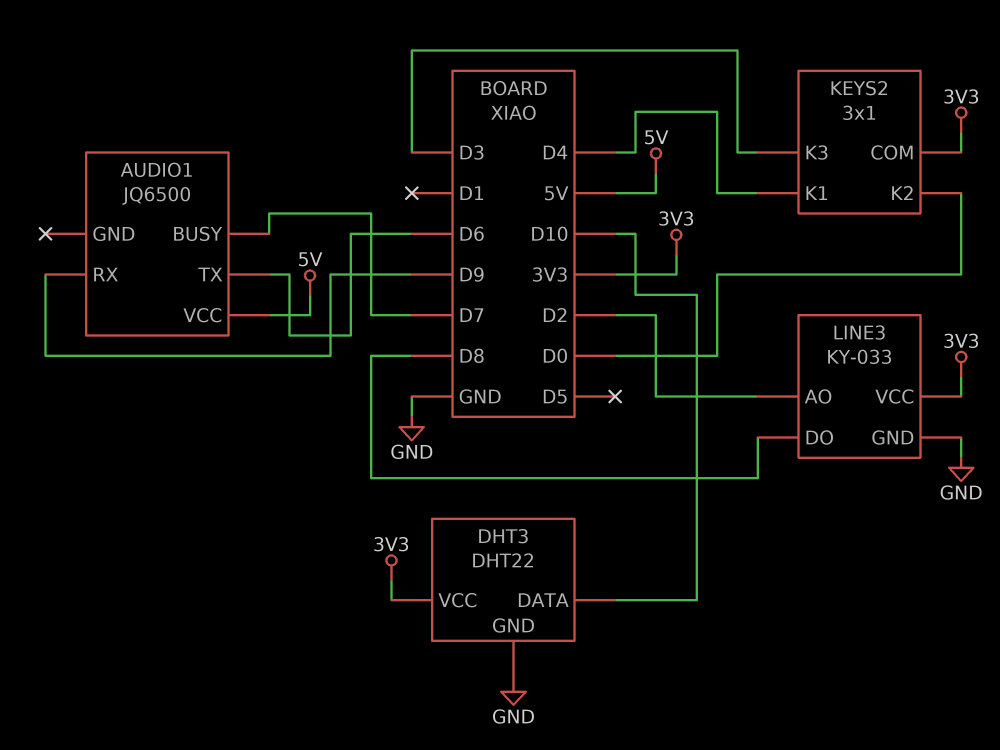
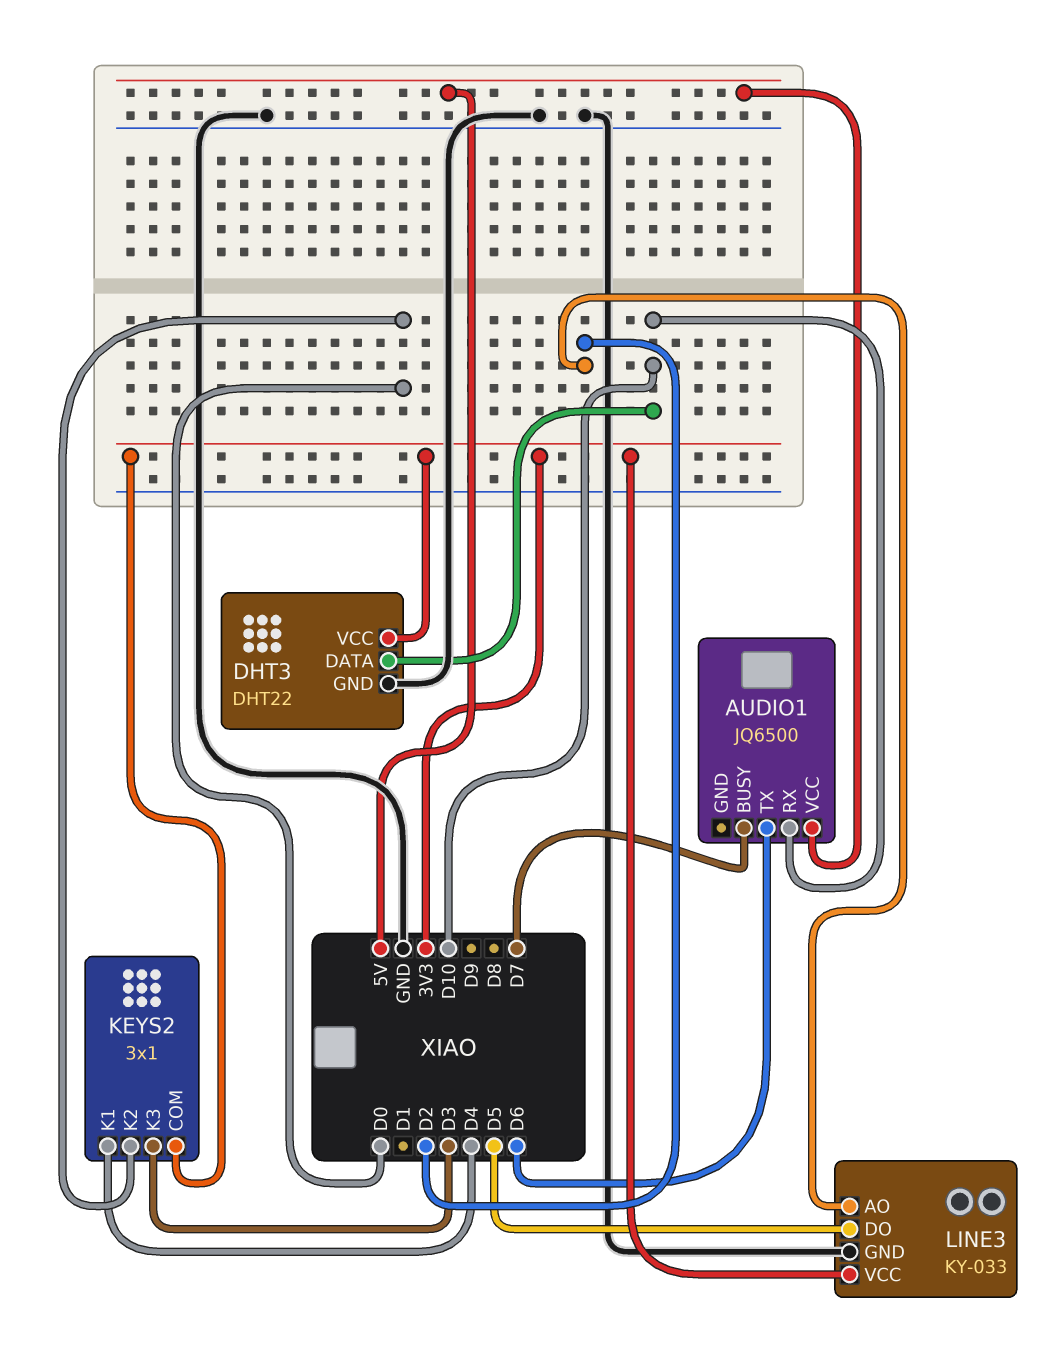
AUDIO1 pin RX: D9 -> D10
LINE3 pin DO: D8 -> D5

